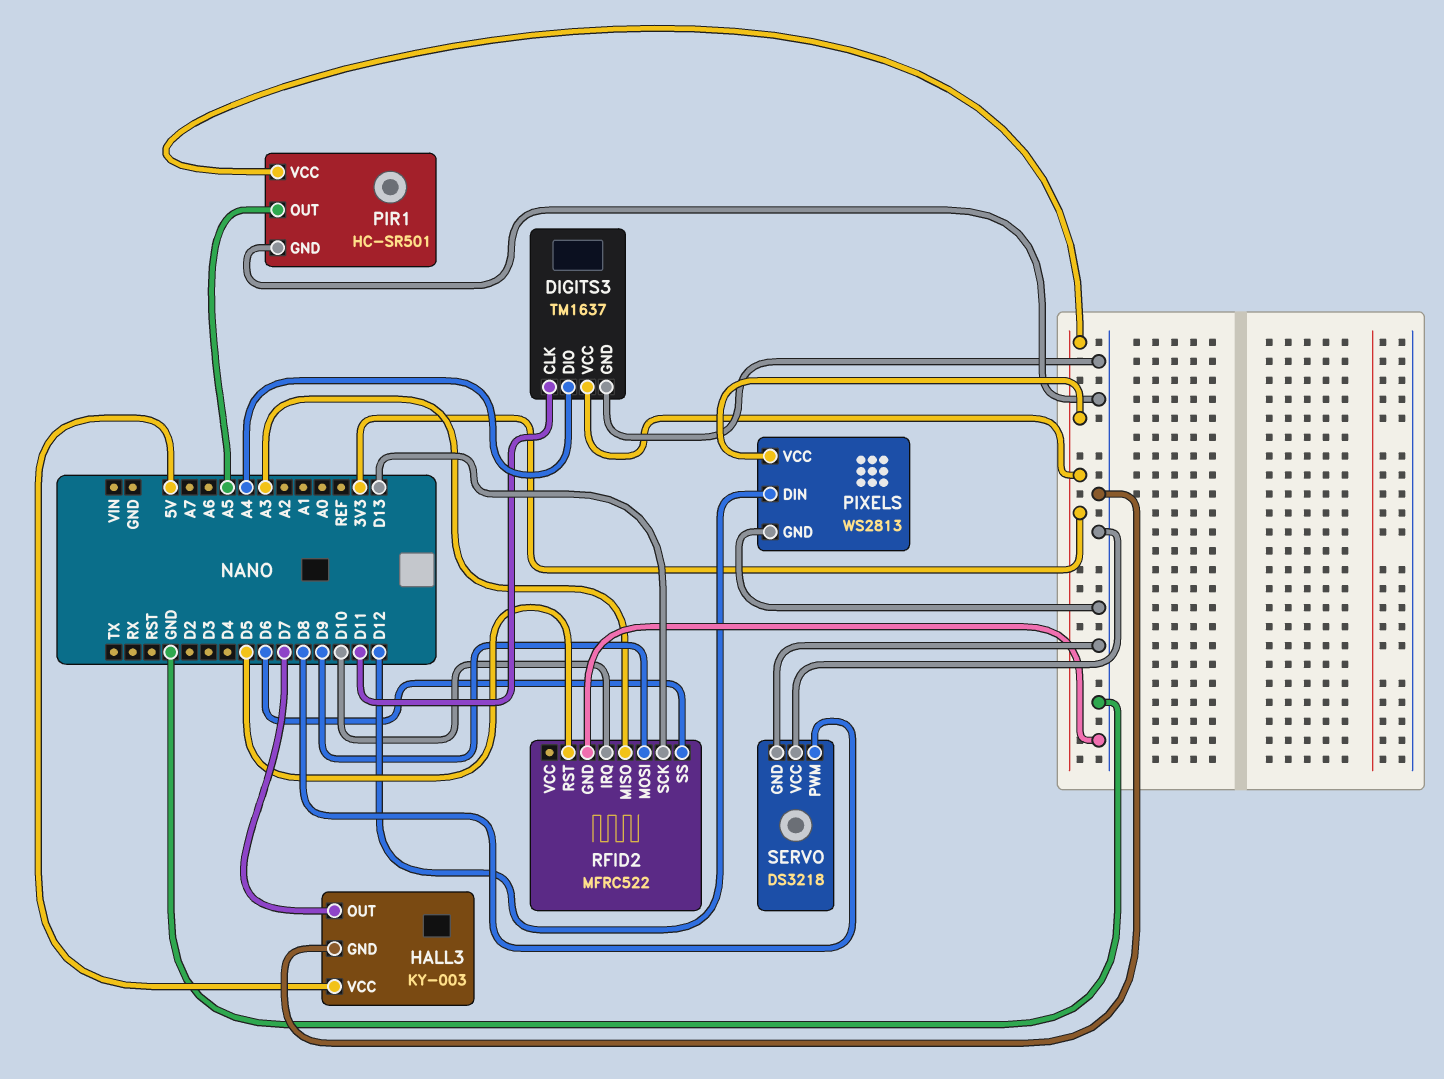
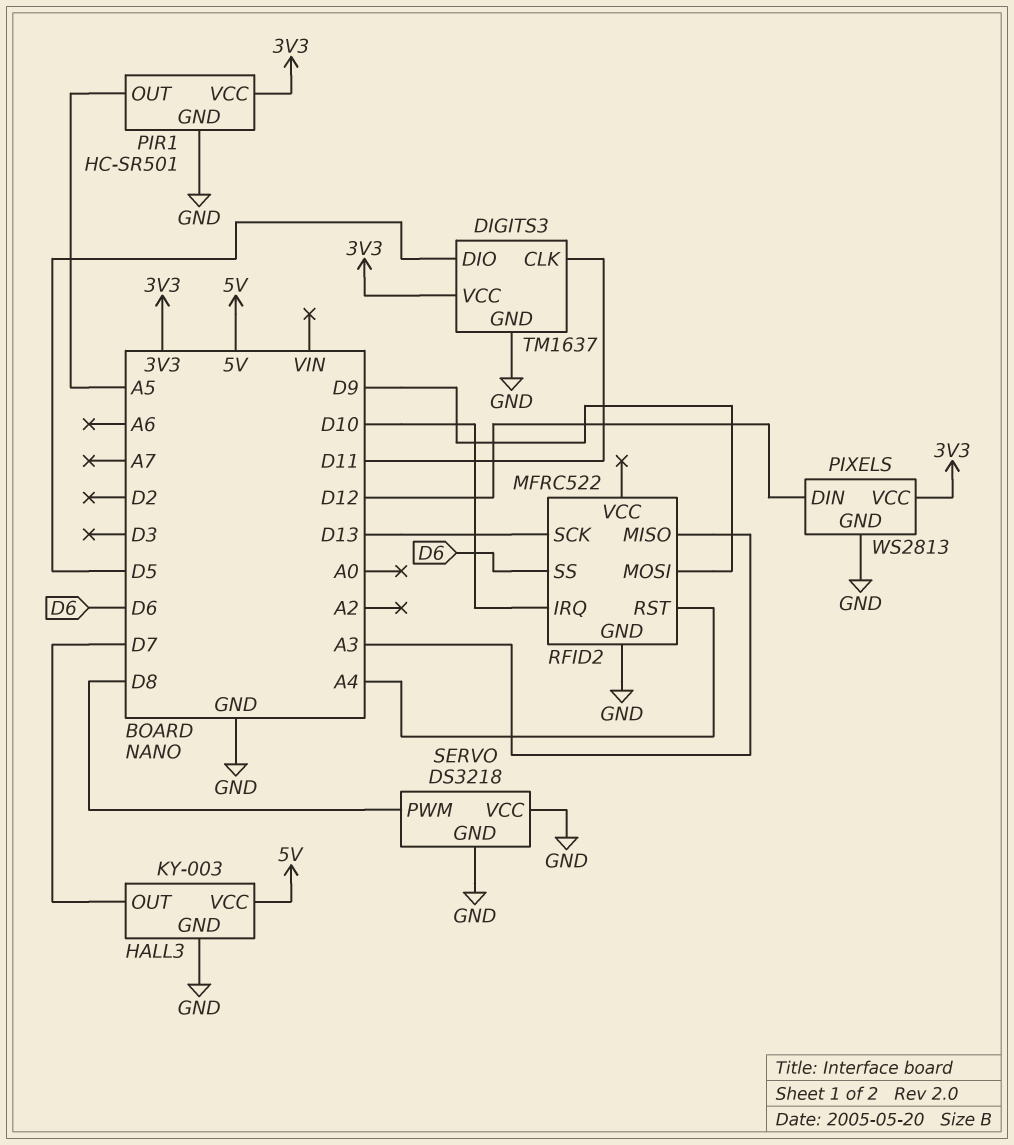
DIGITS3 pin DIO: A4 -> D5
RFID2 pin RST: D5 -> A4

